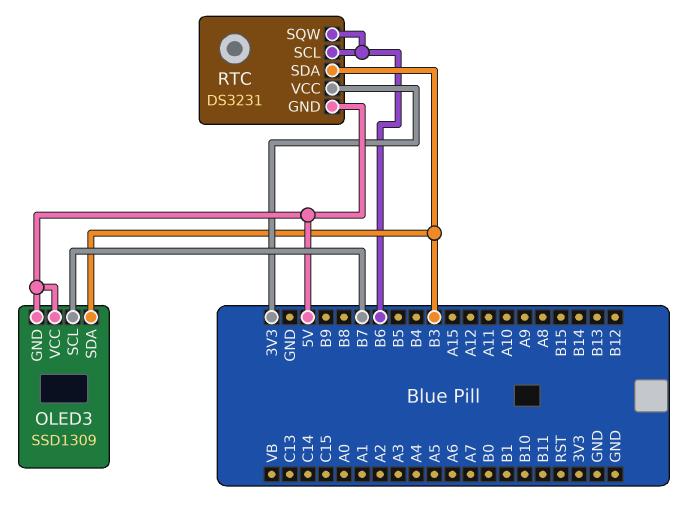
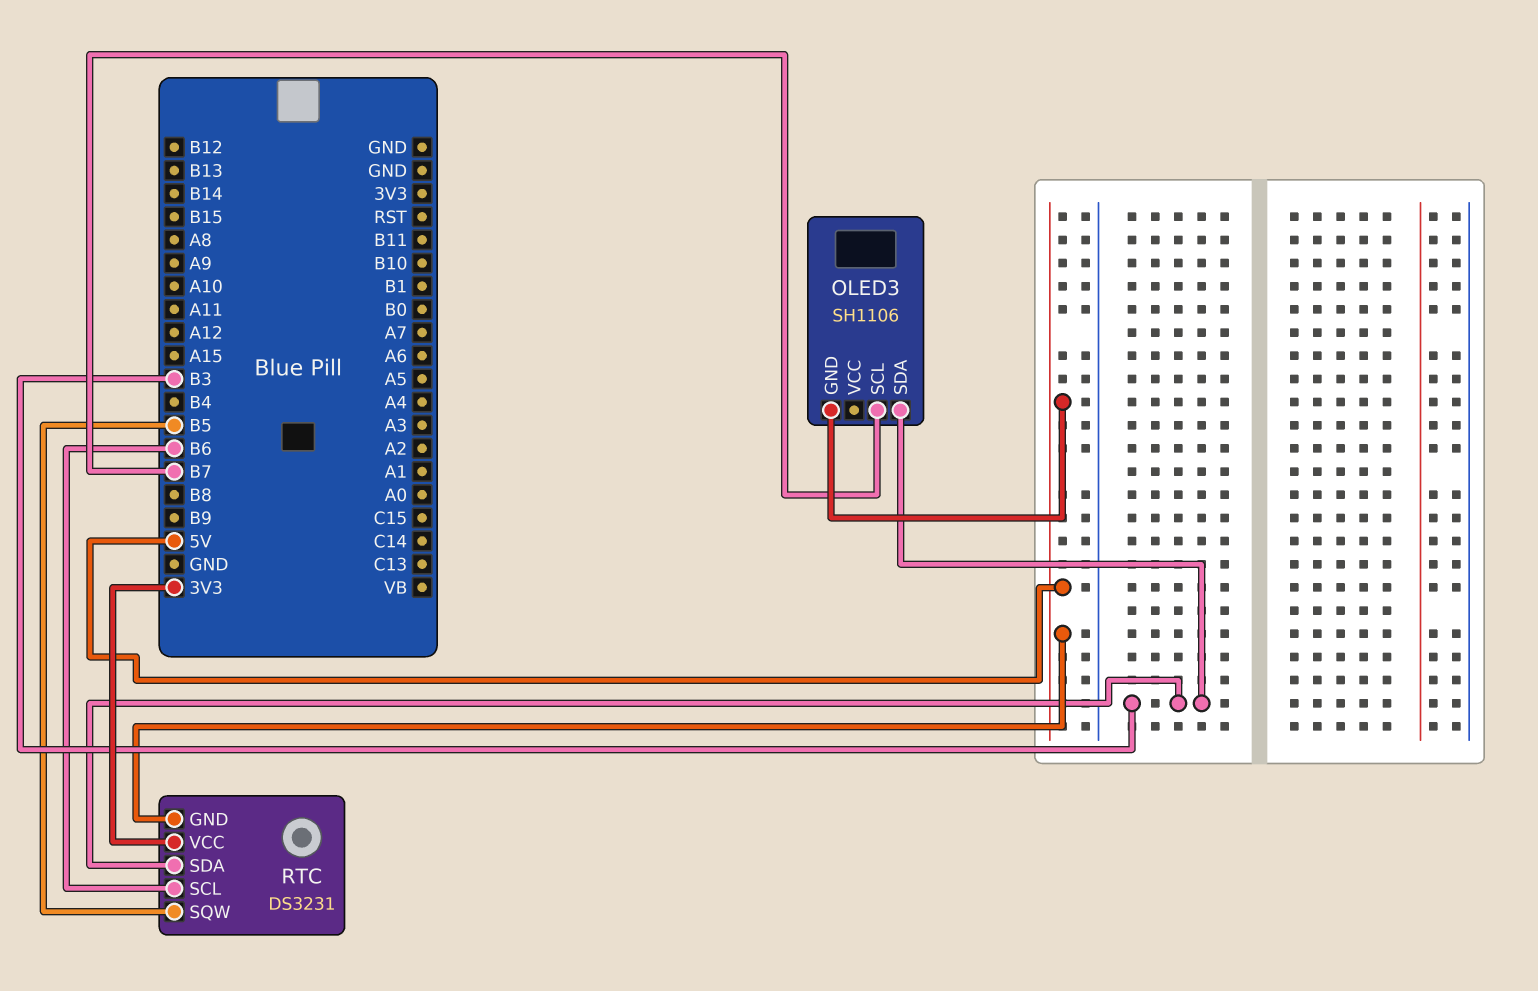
OLED3: SSD1309 -> SH1106
OLED3 pin VCC: 5V -> none
RTC pin SQW: B6 -> B5

